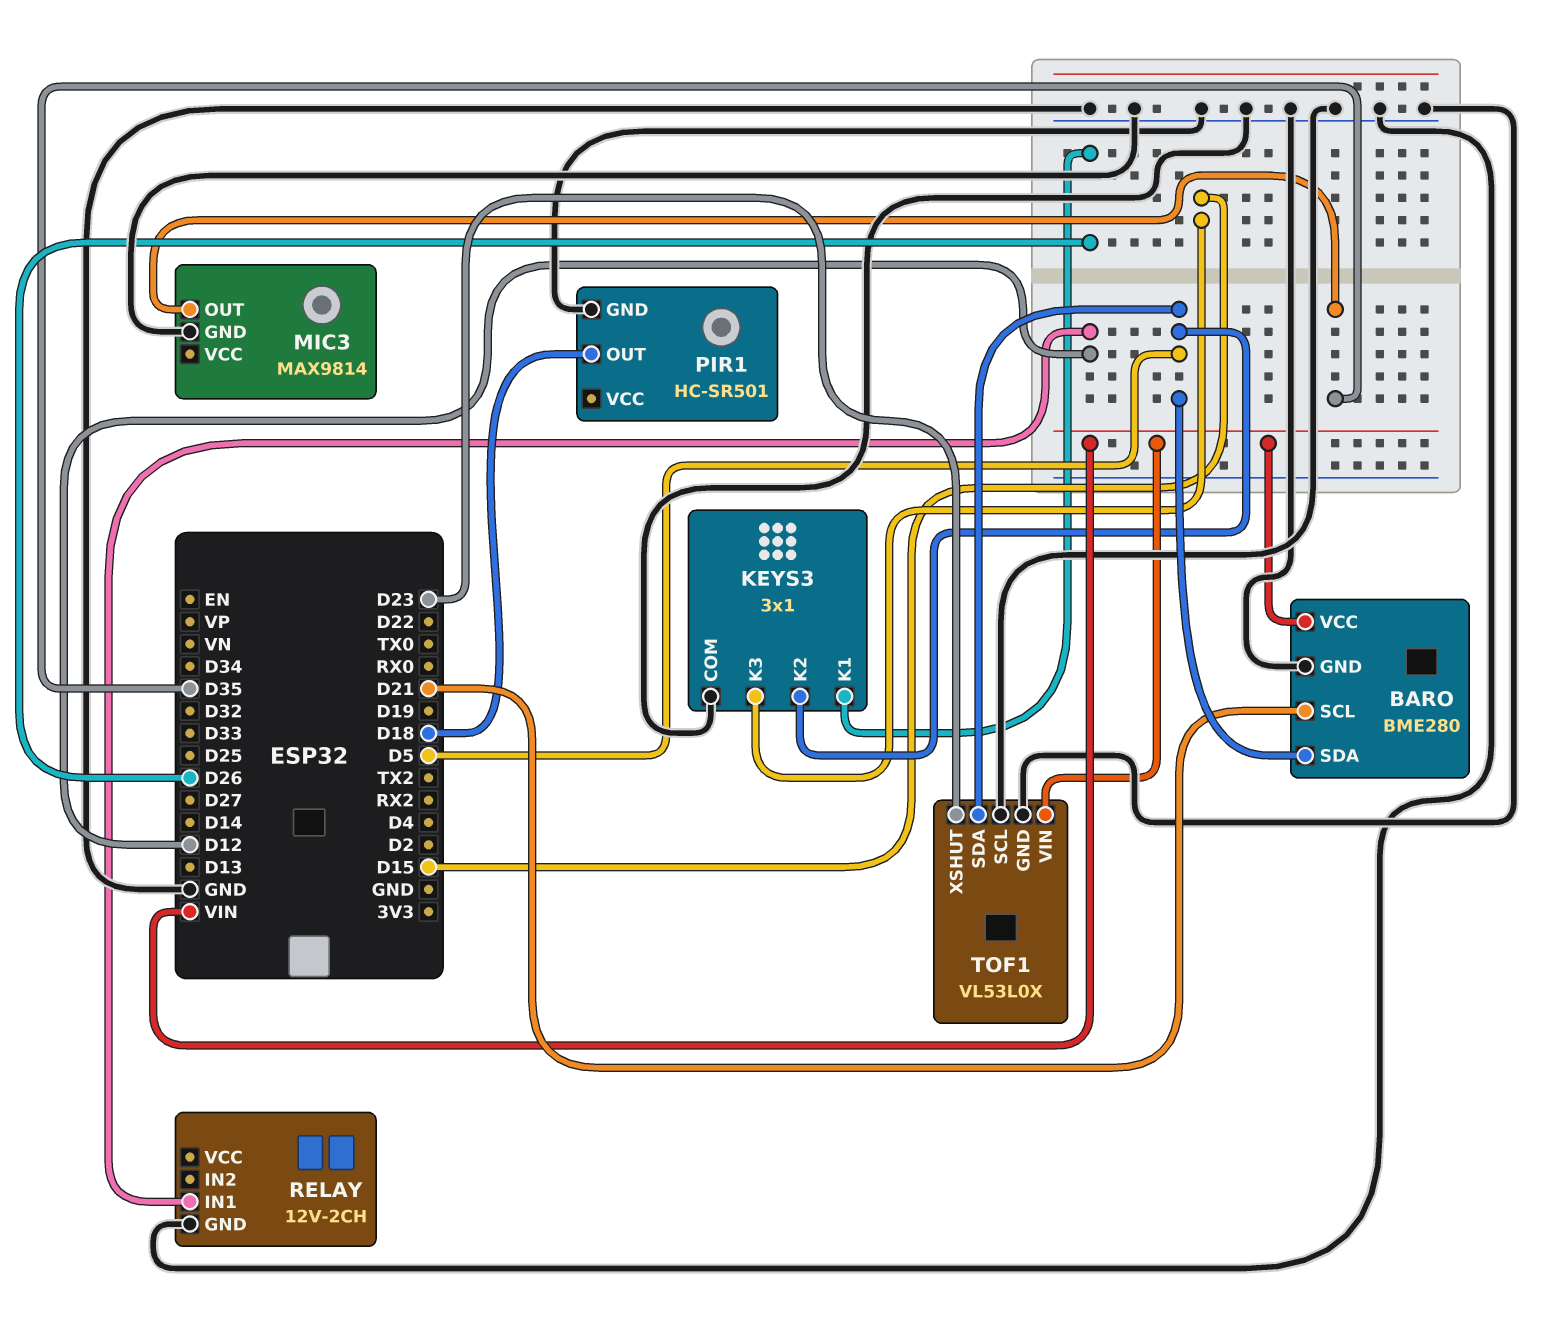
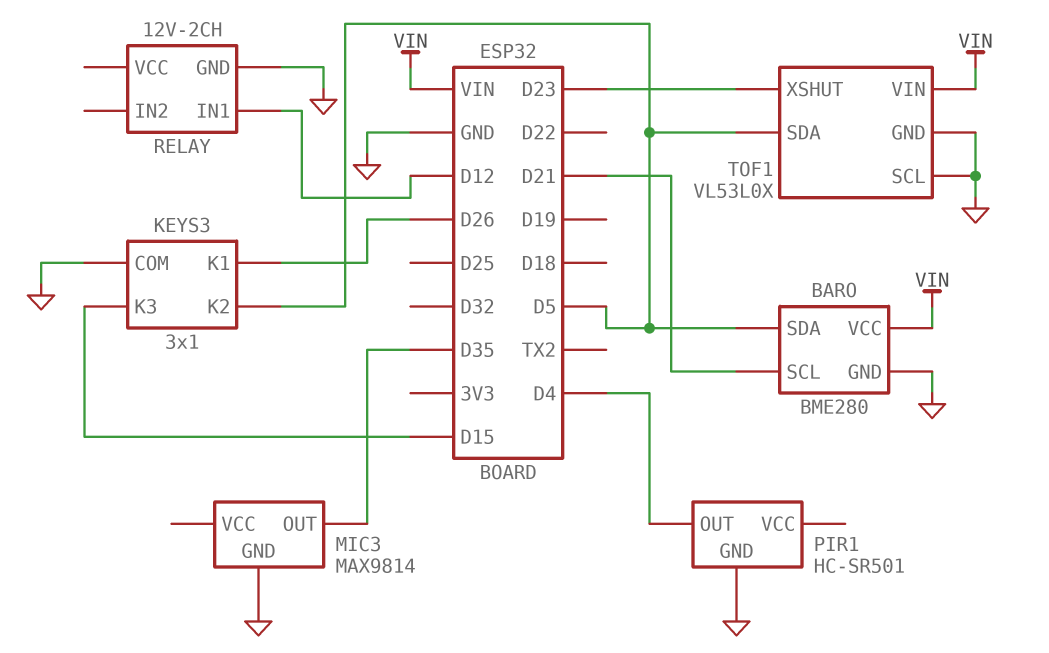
PIR1 pin OUT: D18 -> D4

